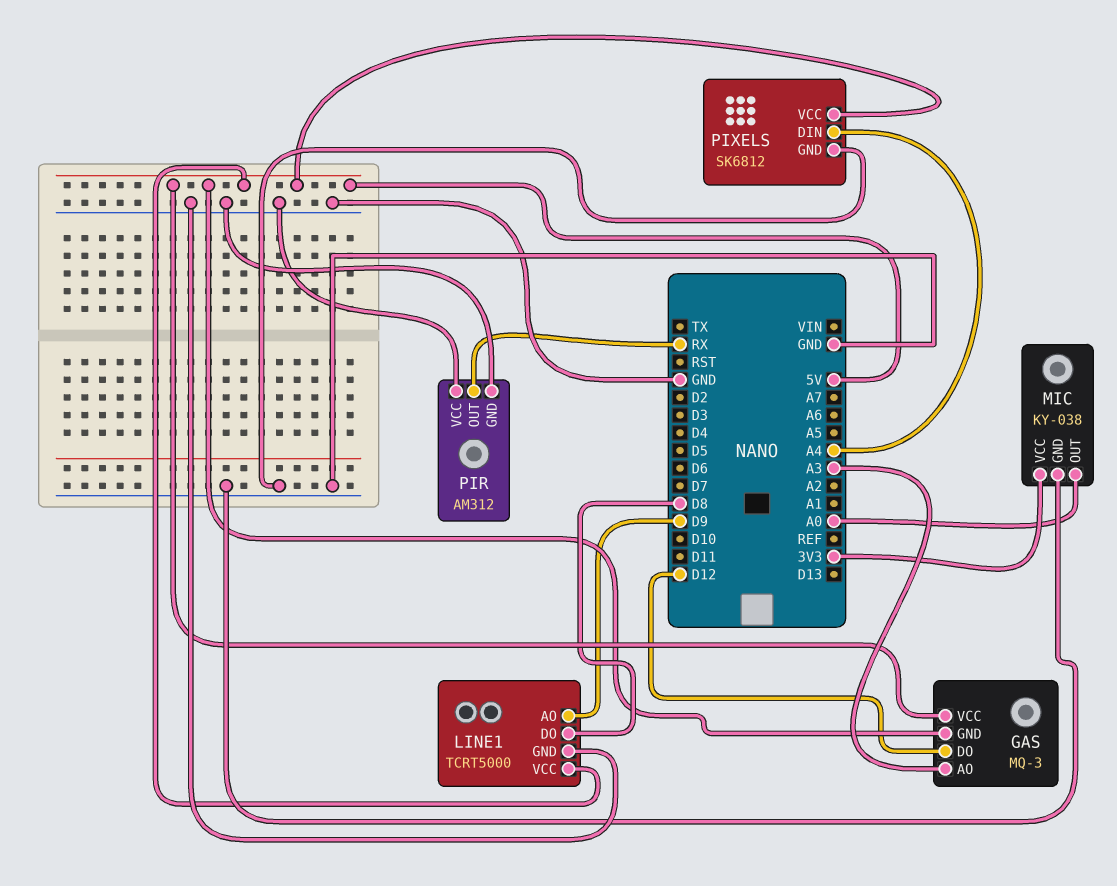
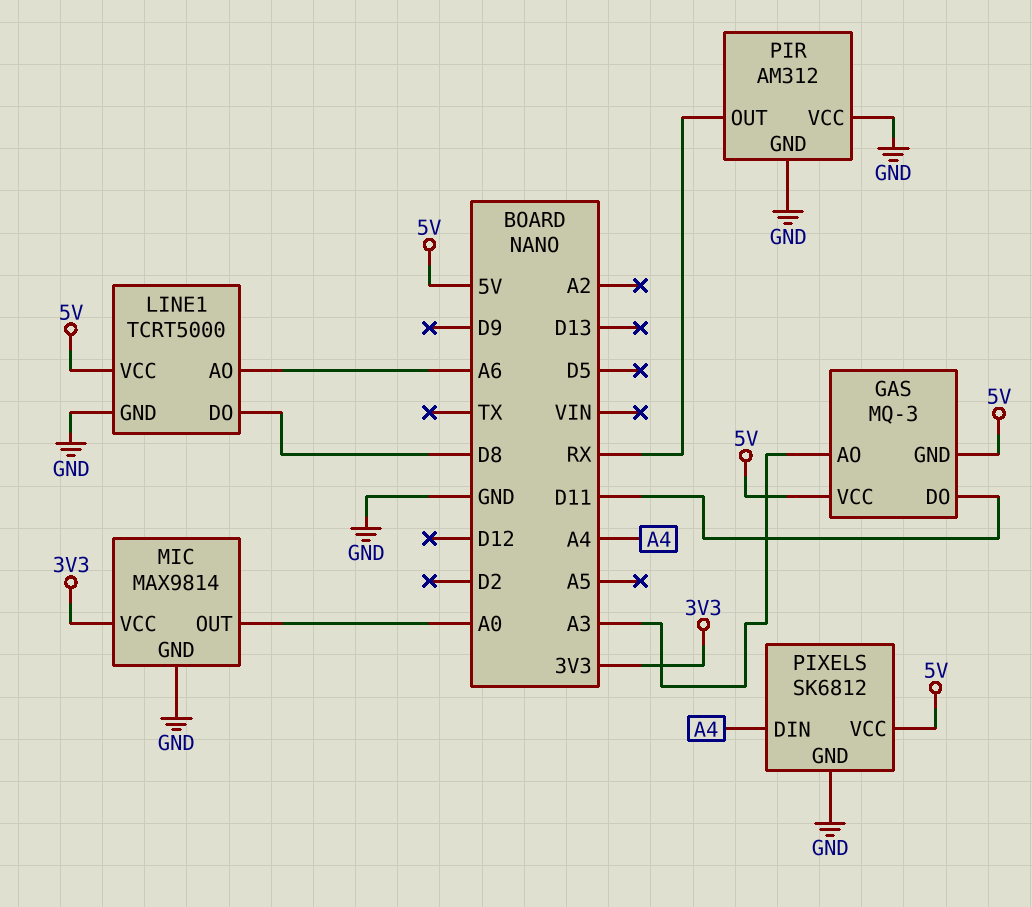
GAS pin DO: D12 -> D11
LINE1 pin AO: D9 -> A6
MIC: KY-038 -> MAX9814

